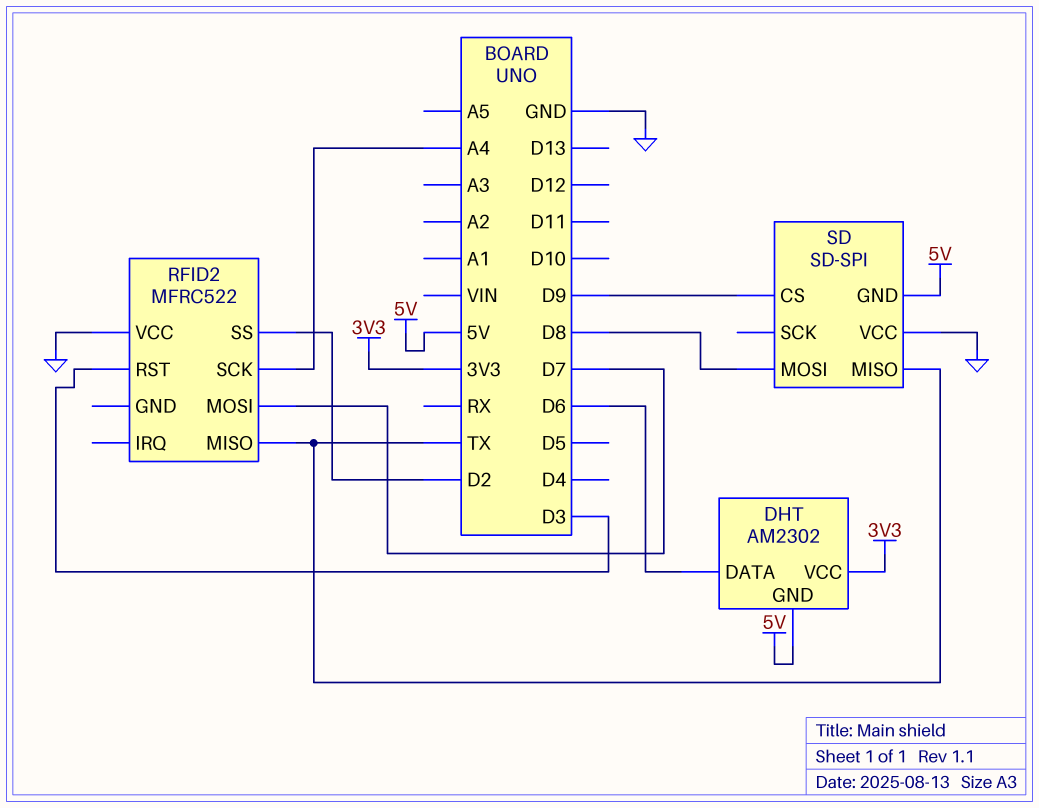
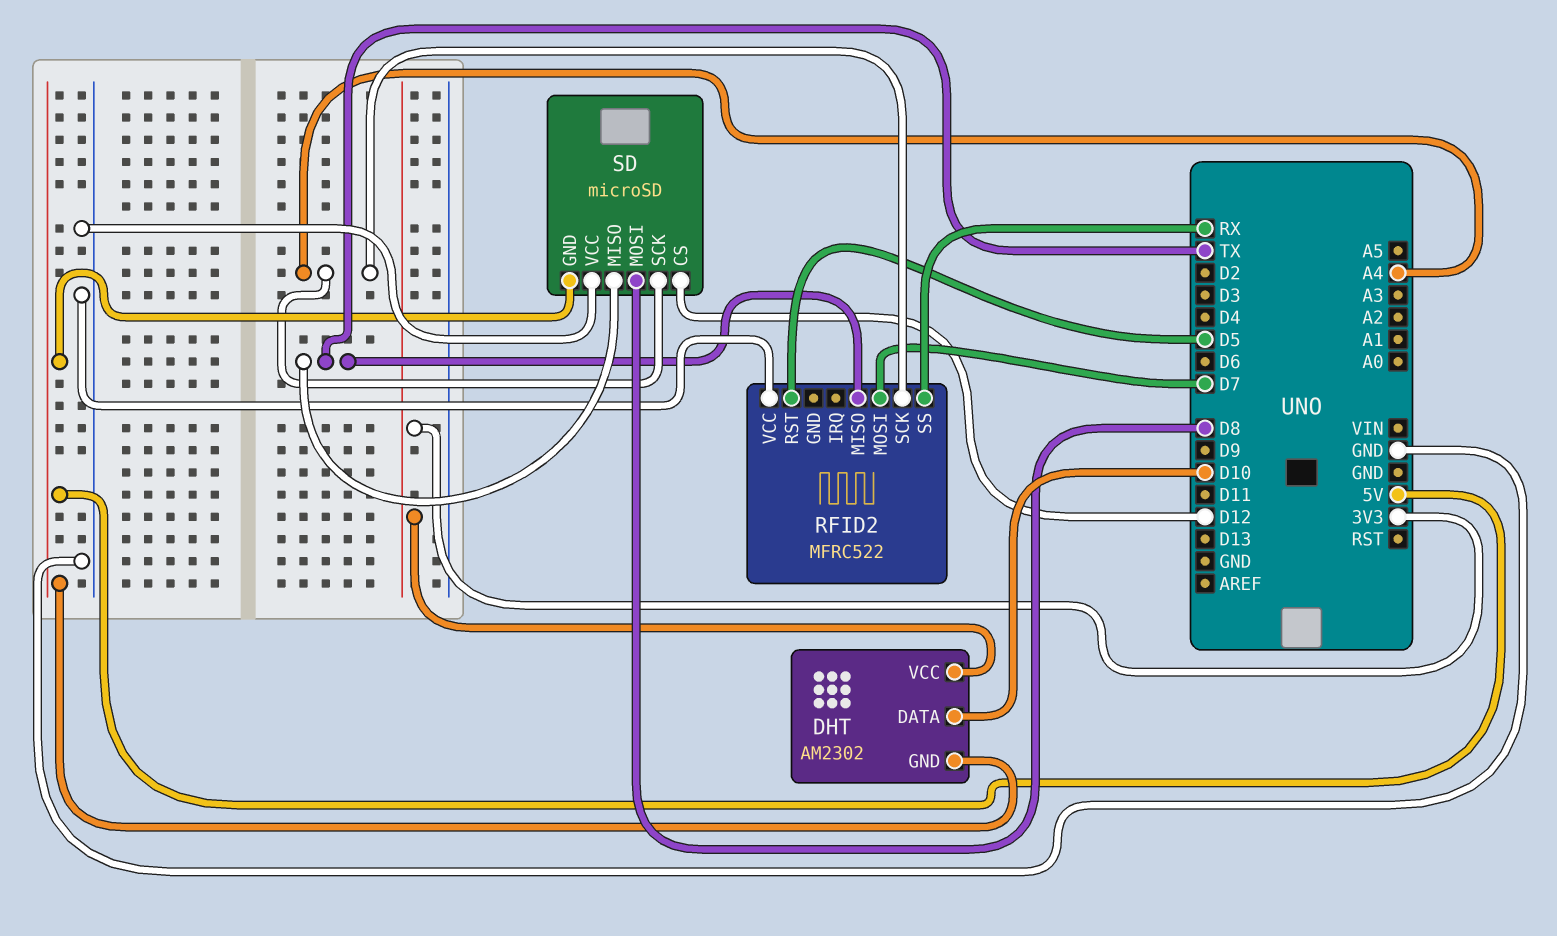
DHT pin DATA: D6 -> D10
RFID2 pin RST: D3 -> D5
RFID2 pin SS: D2 -> RX
SD: SD-SPI -> microSD
SD pin CS: D9 -> D12
SD pin SCK: none -> A4

